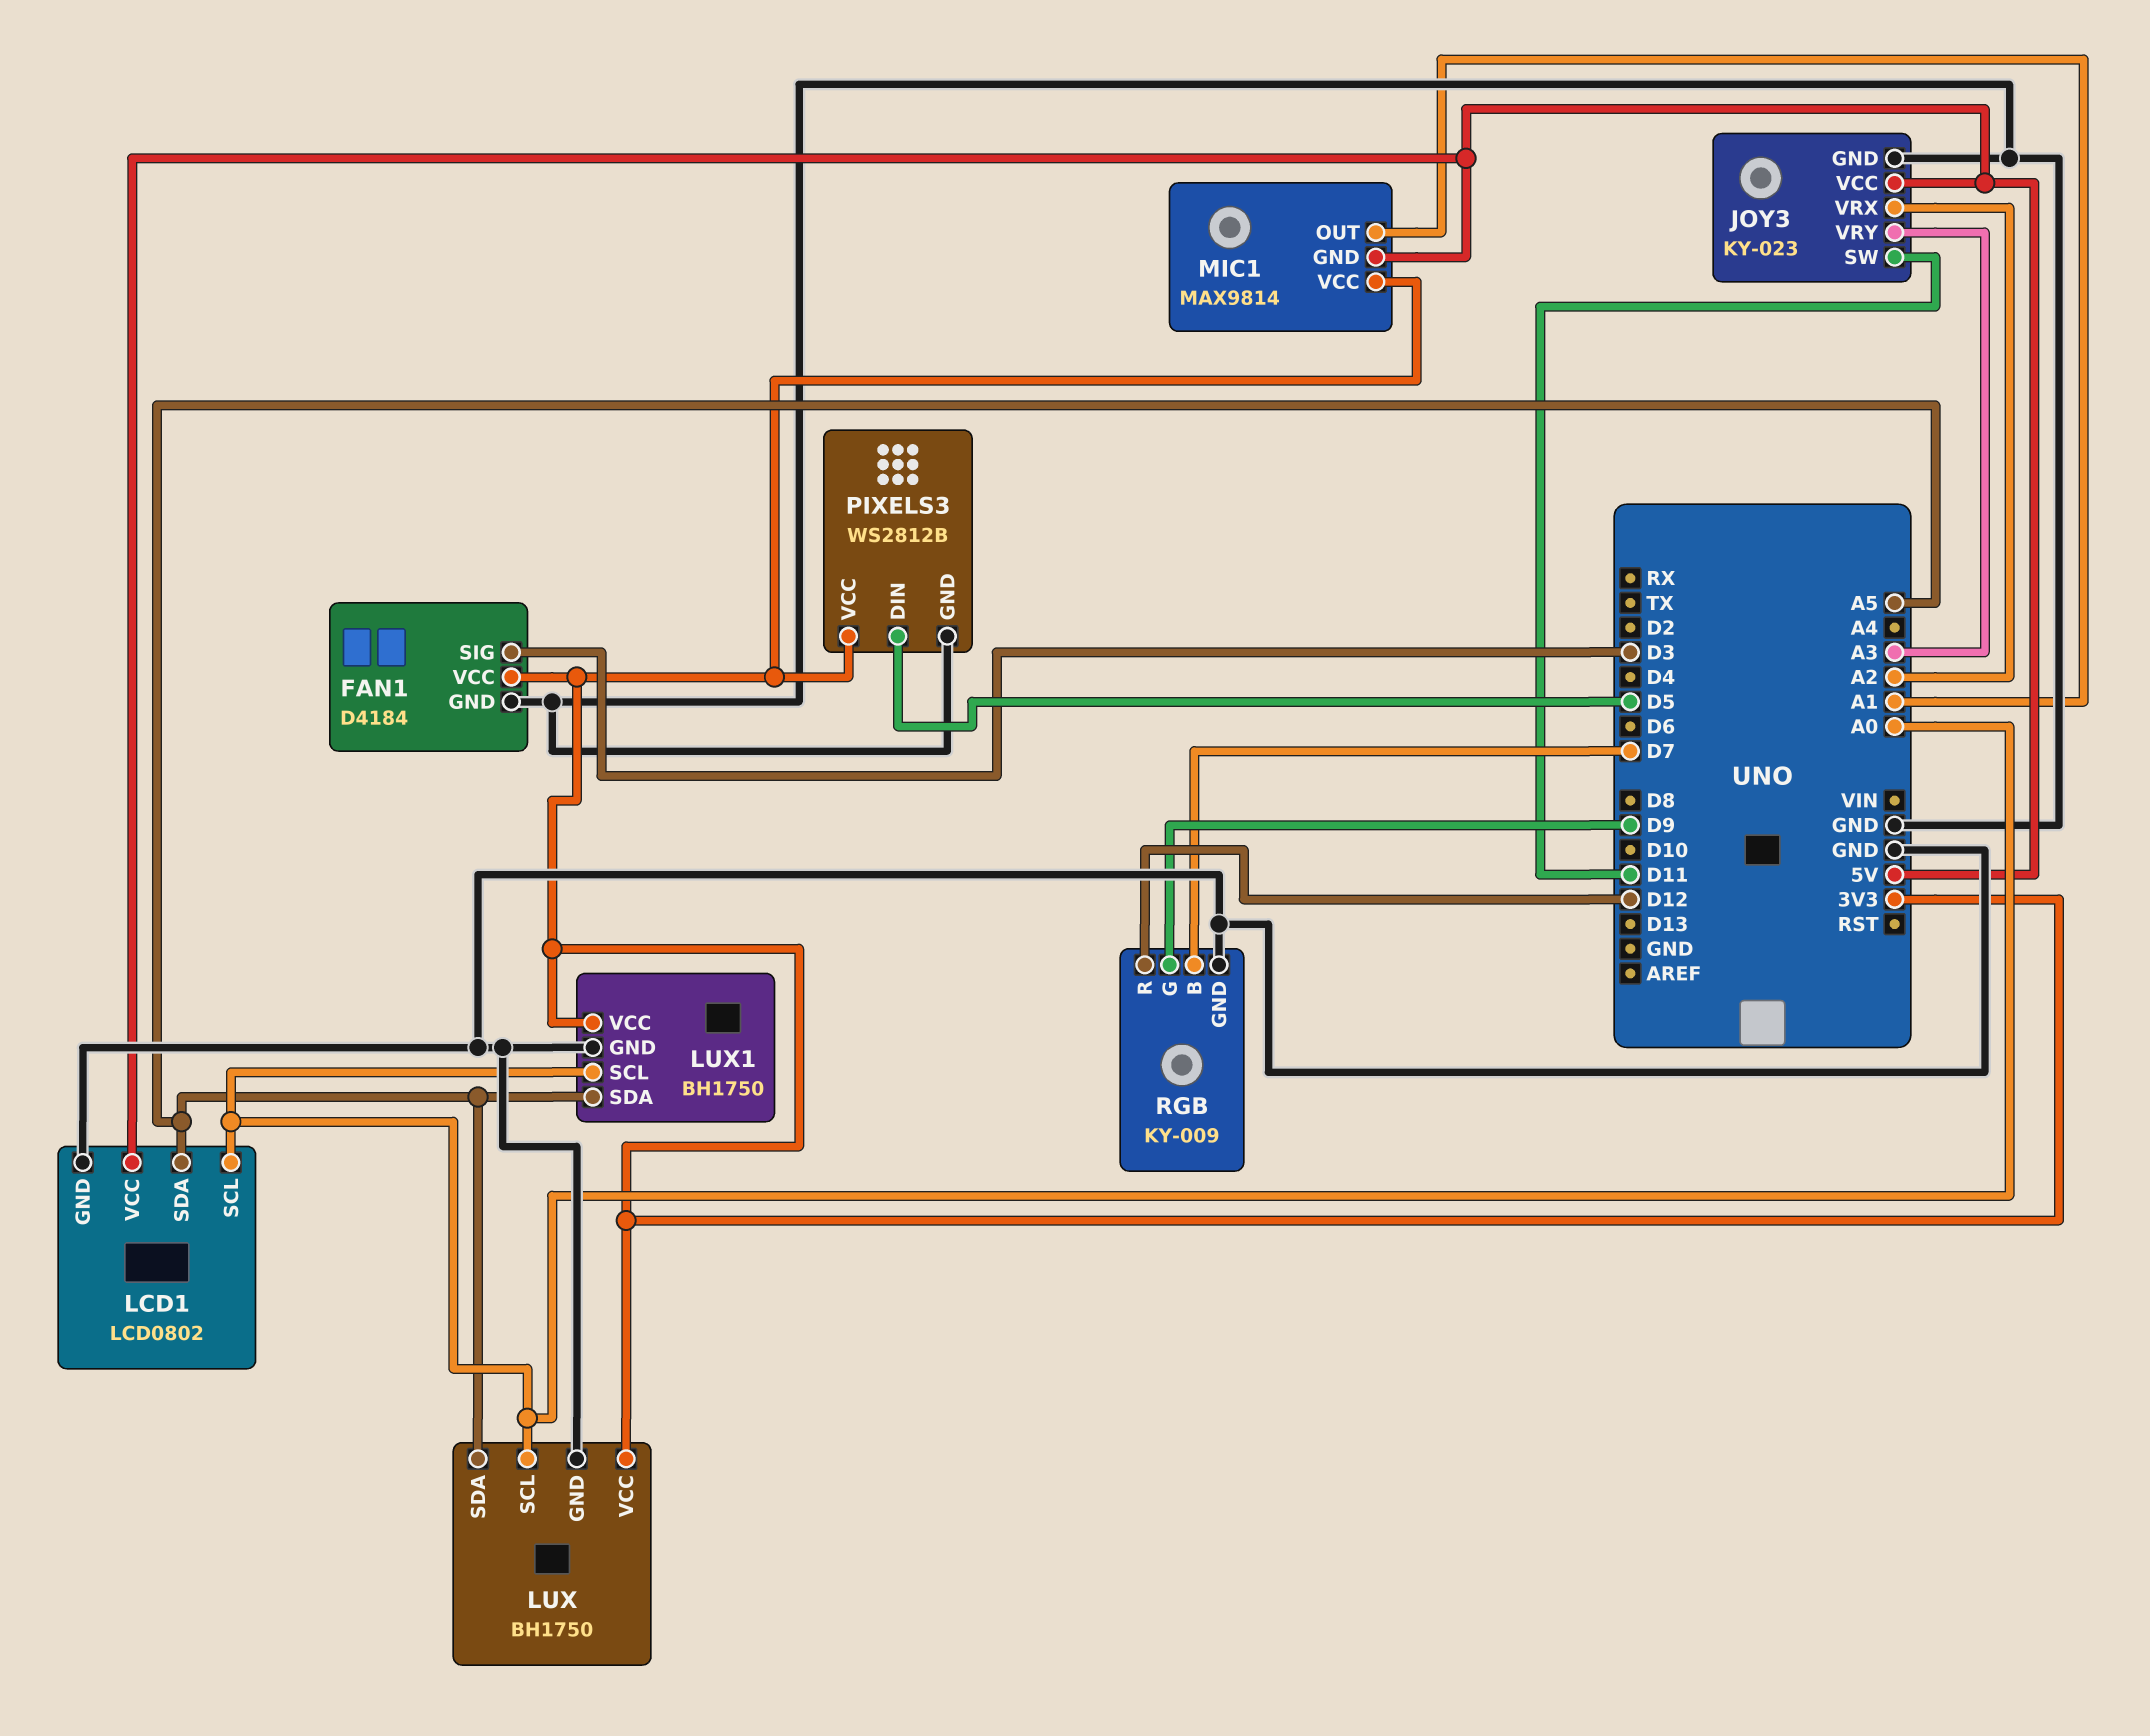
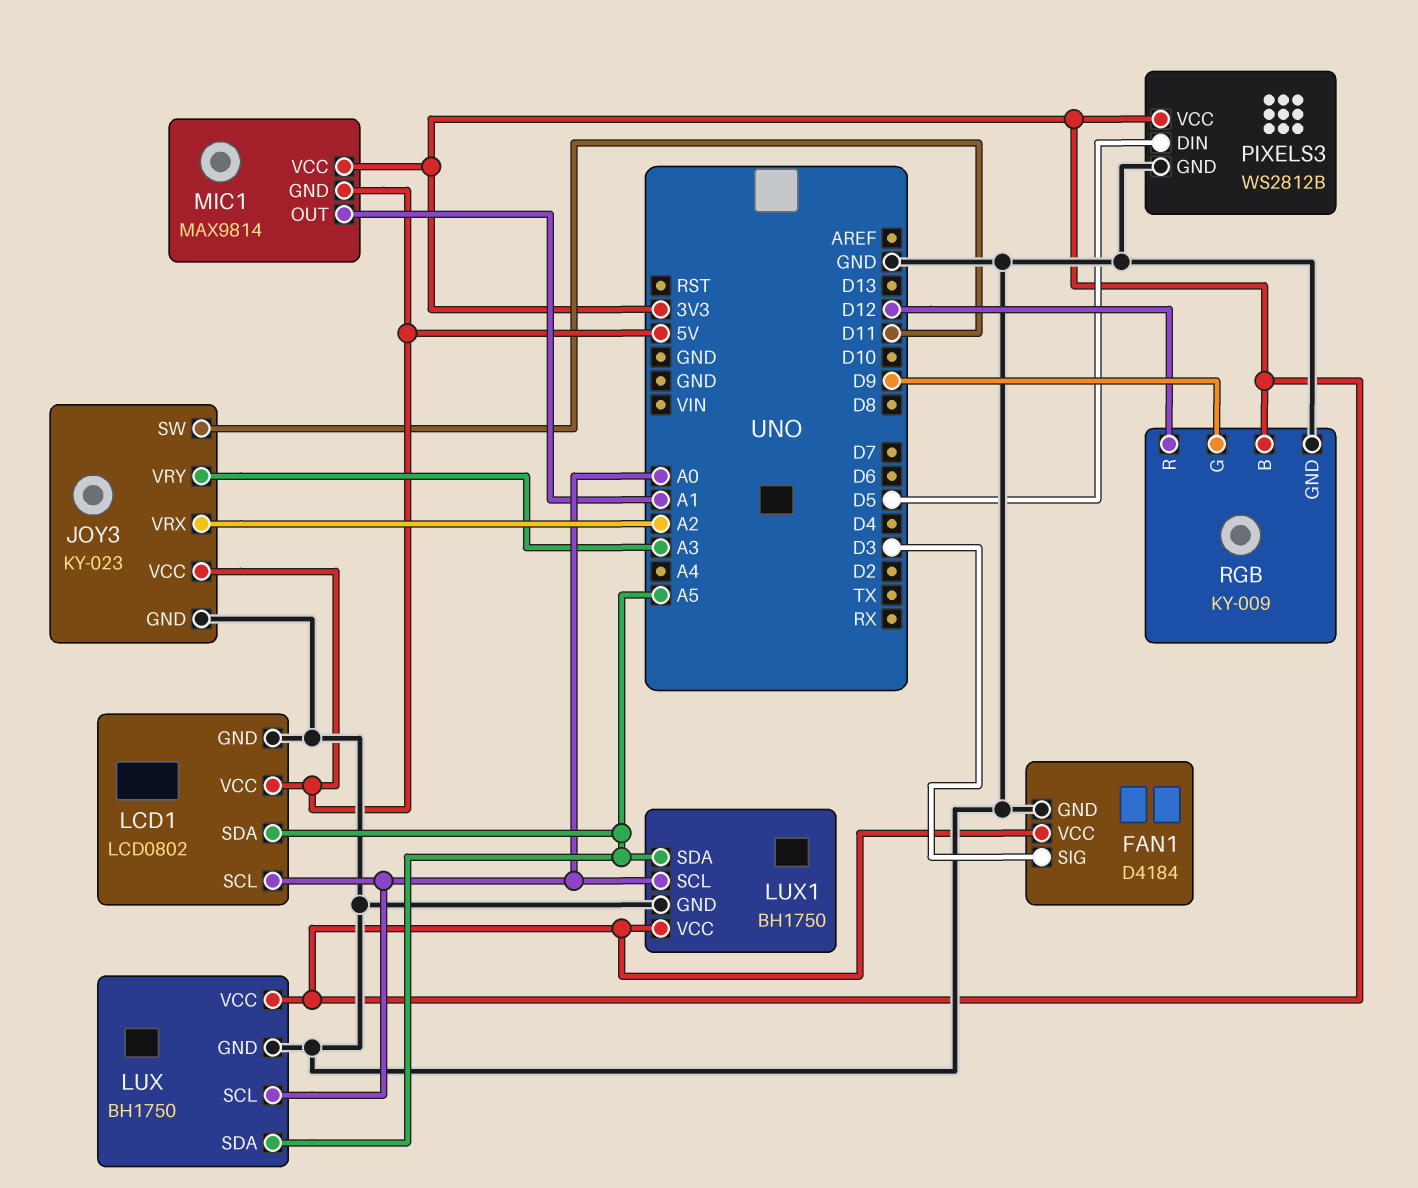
RGB pin B: D7 -> 3V3

